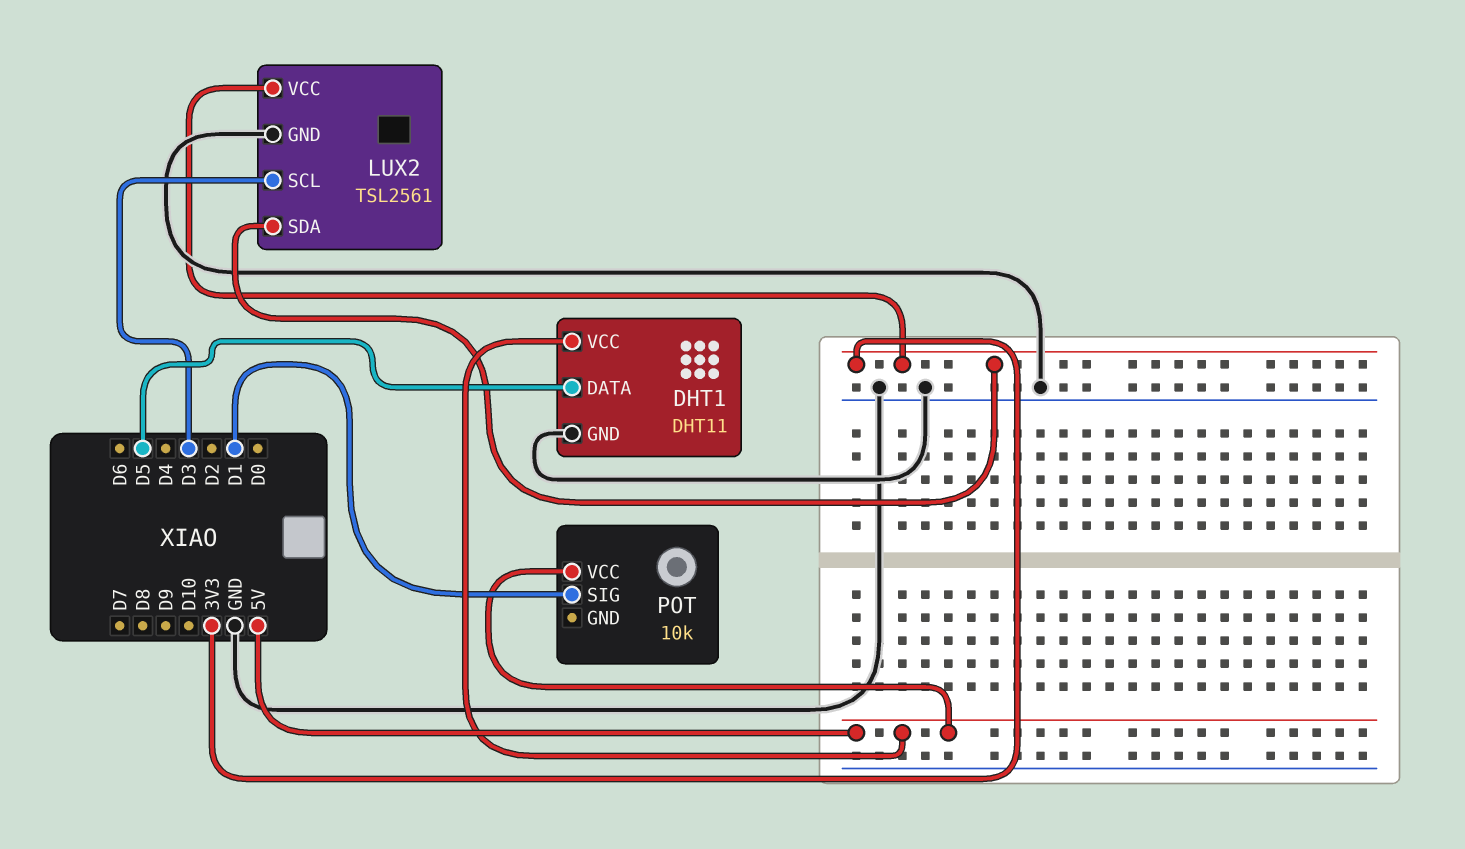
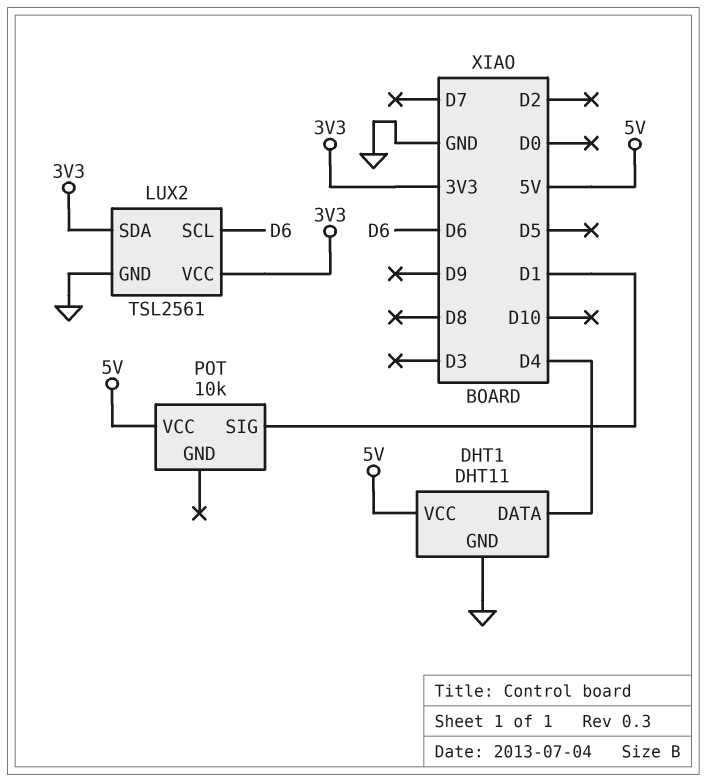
DHT1 pin DATA: D5 -> D4
LUX2 pin SCL: D3 -> D6

